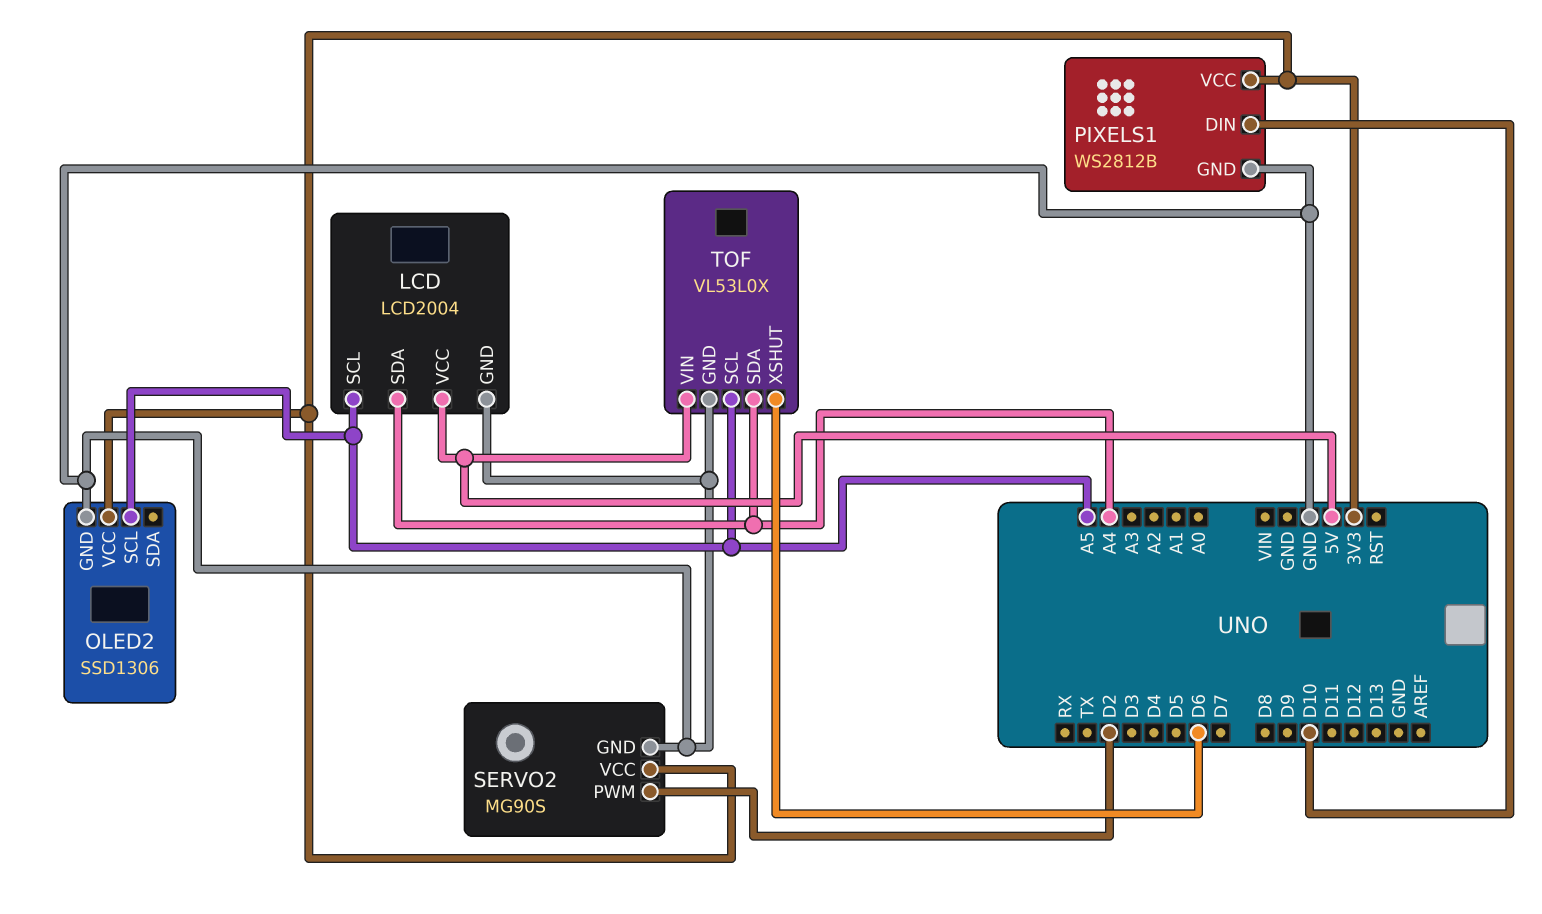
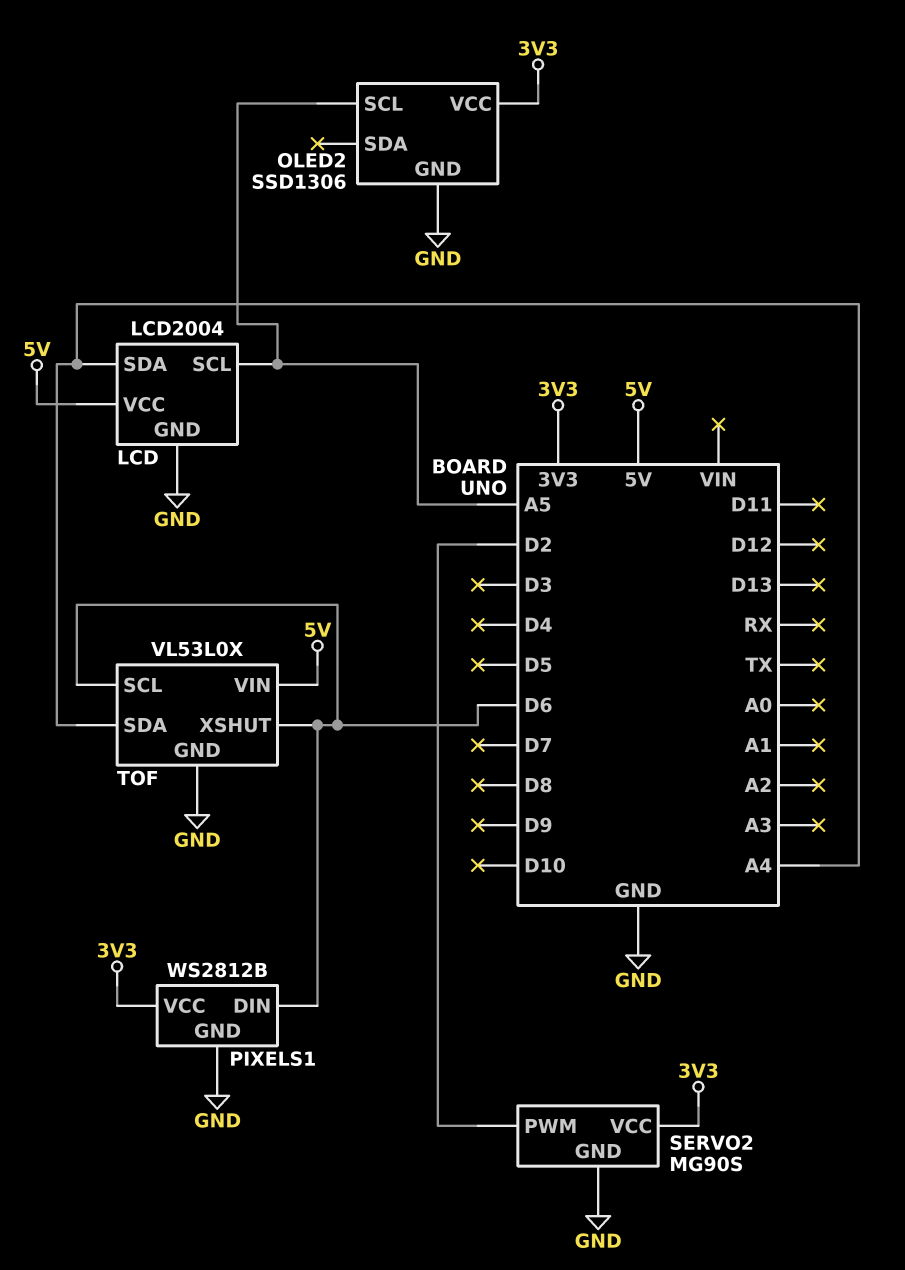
PIXELS1 pin DIN: D10 -> D6
TOF pin SCL: A5 -> D6

